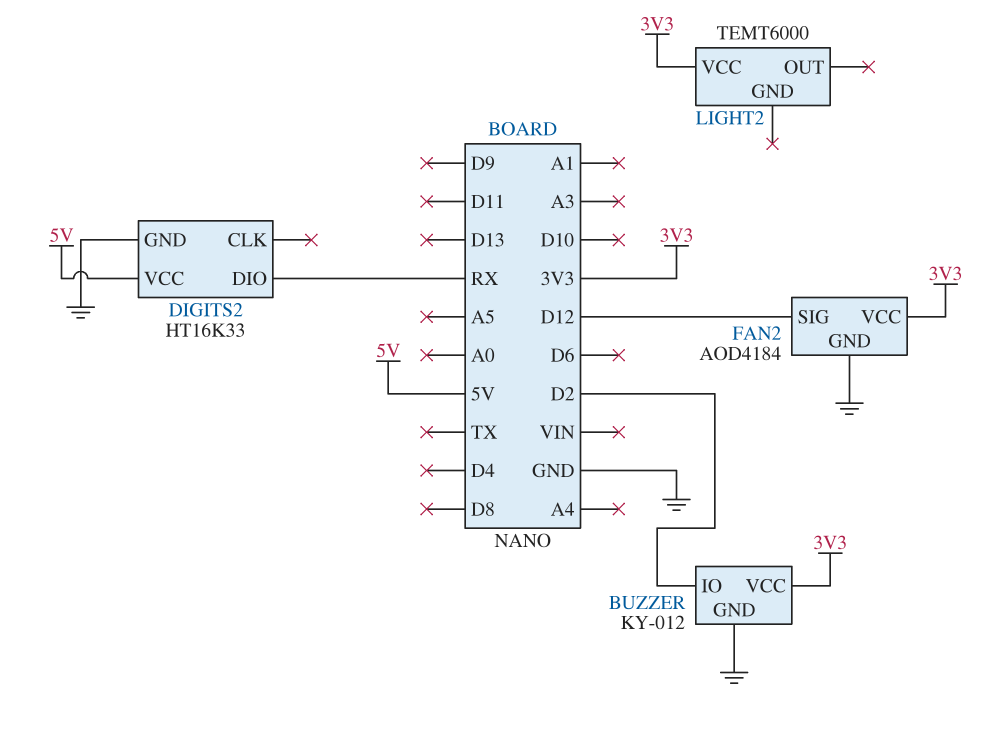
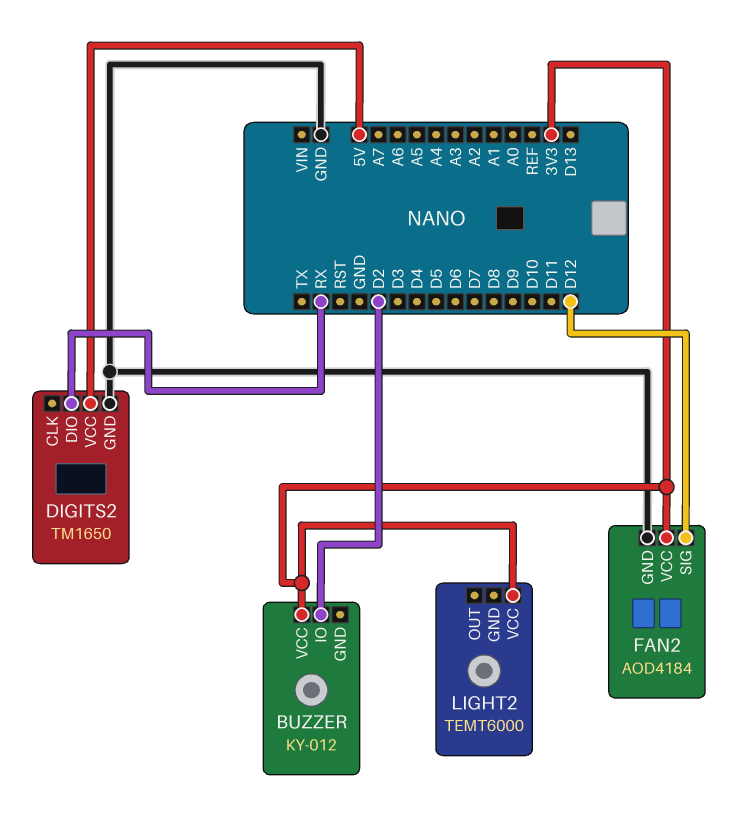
BUZZER pin GND: GND -> none
DIGITS2: HT16K33 -> TM1650

